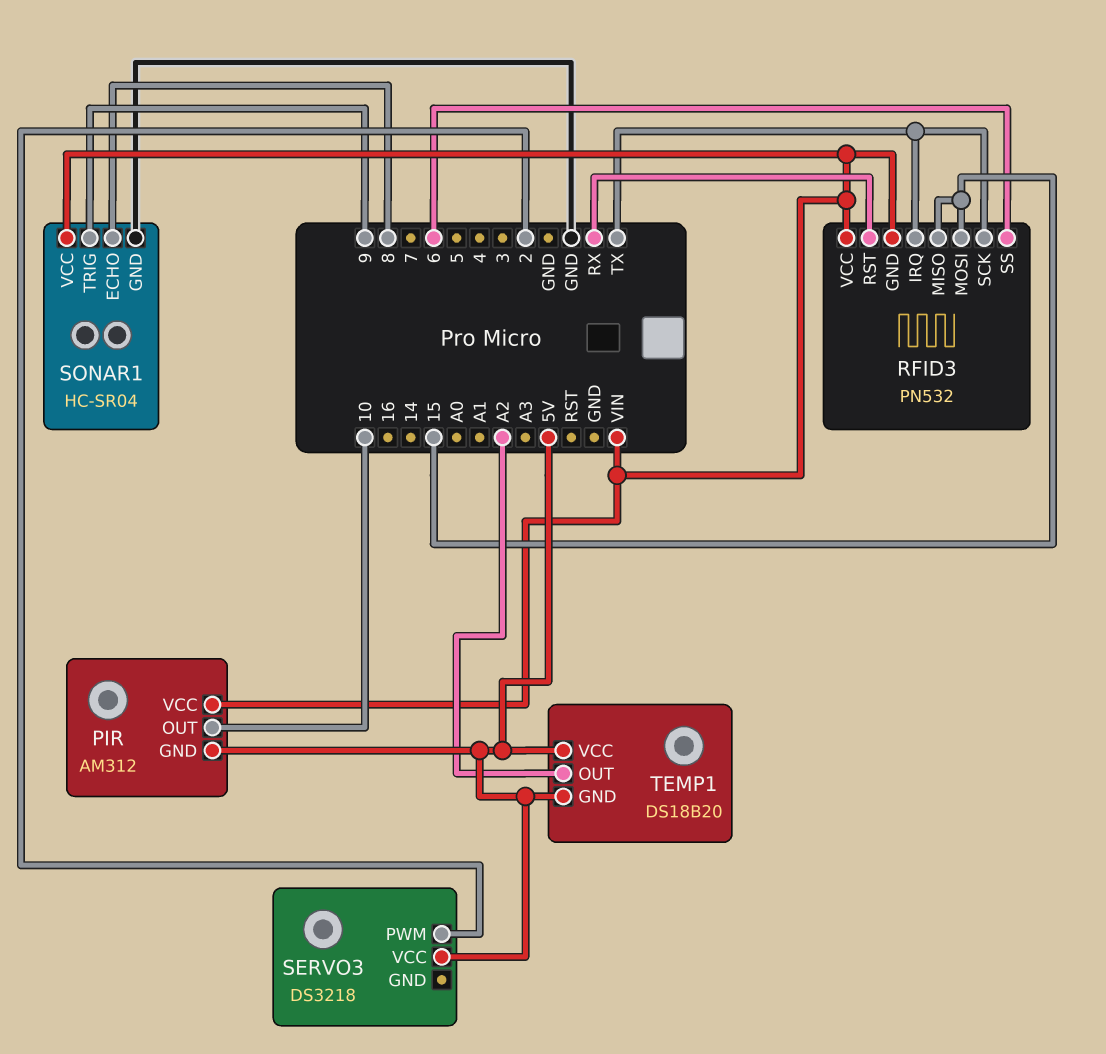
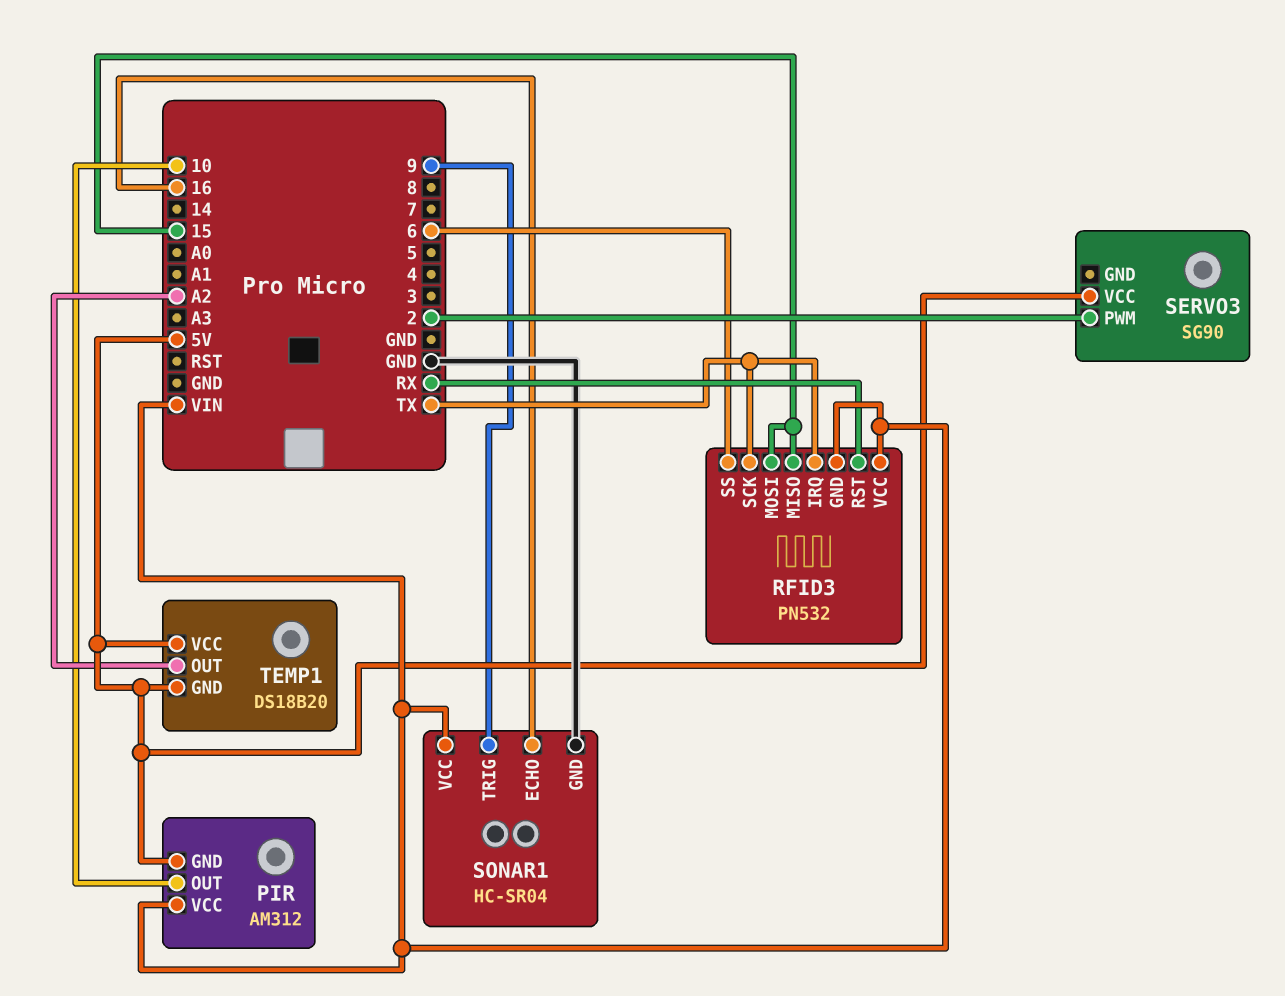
SERVO3: DS3218 -> SG90
SONAR1 pin ECHO: 8 -> 16

